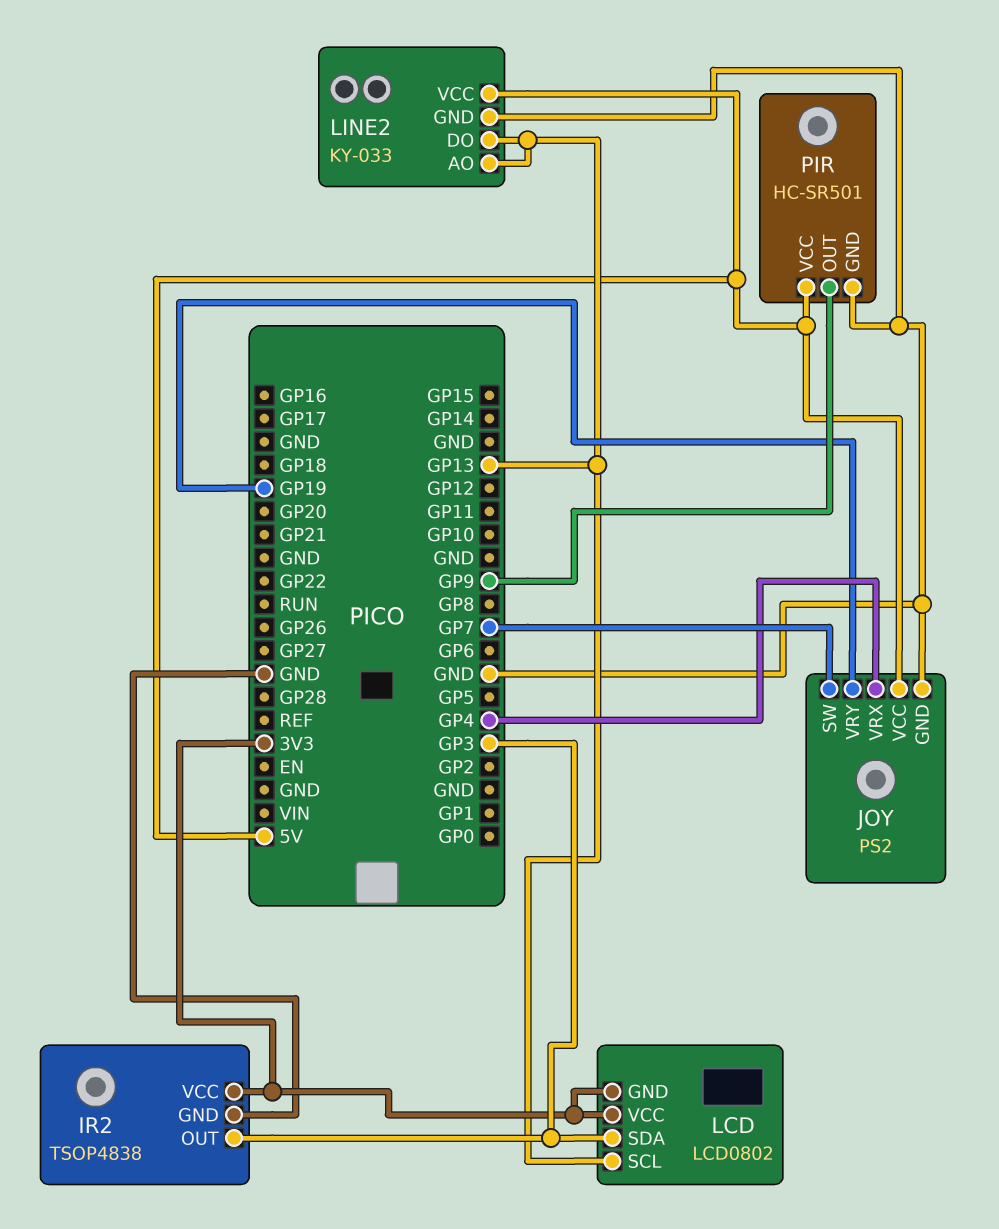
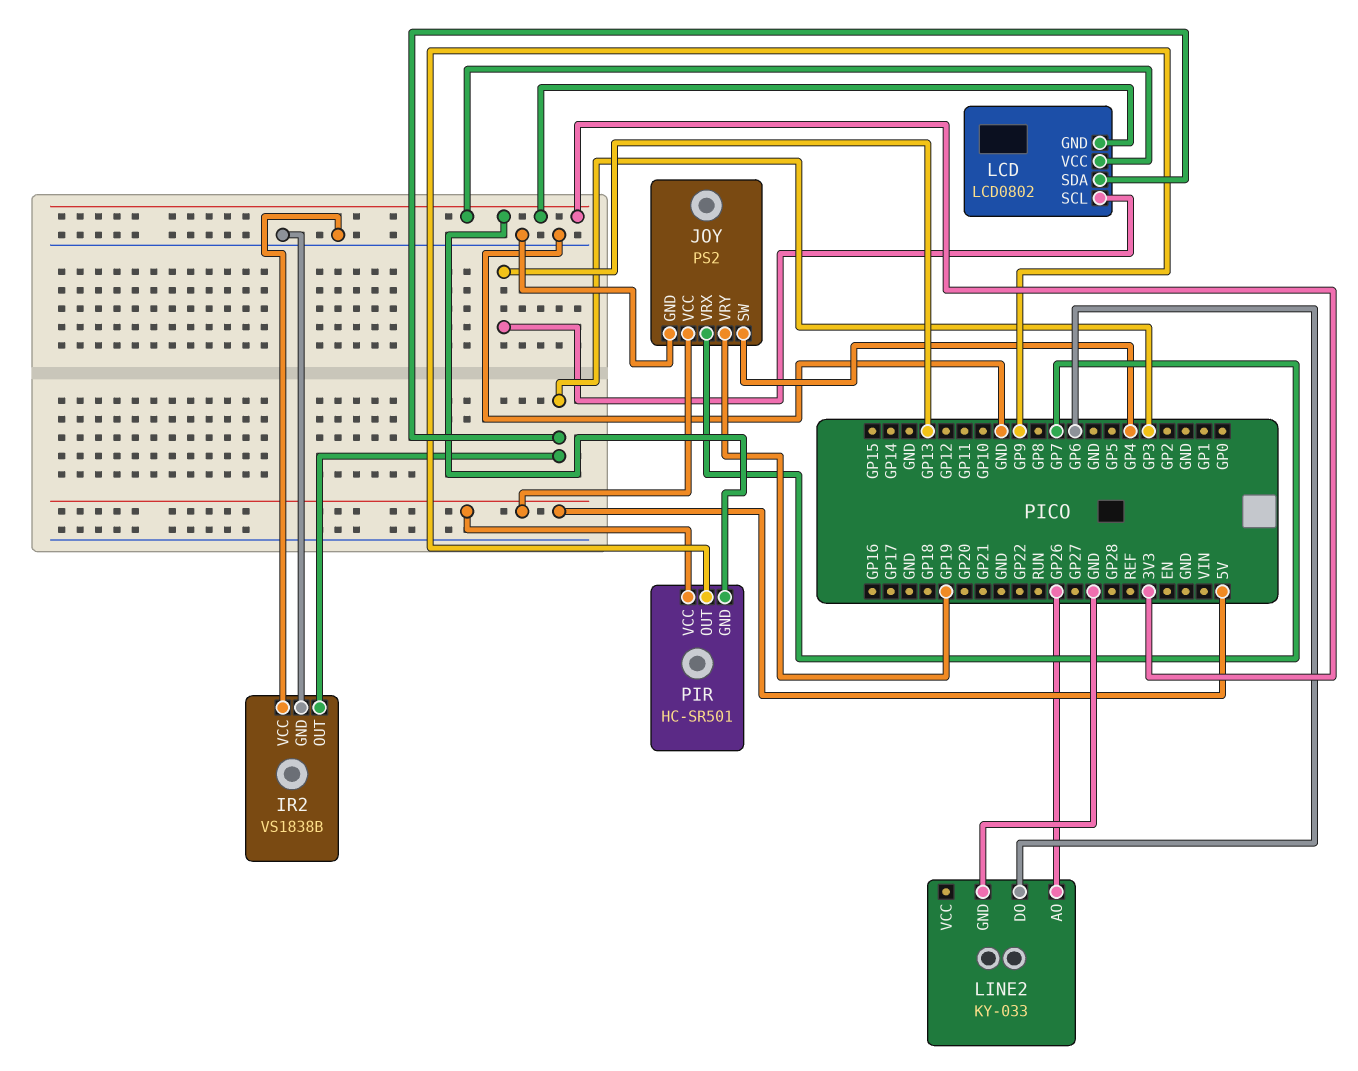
IR2: TSOP4838 -> VS1838B
IR2 pin VCC: 3V3 -> GND
JOY pin SW: GP7 -> GP4
JOY pin VRX: GP4 -> GP7
LINE2 pin AO: GP13 -> GP26
LINE2 pin DO: GP13 -> GP6
LINE2 pin VCC: 5V -> none
PIR pin GND: GND -> 3V3

